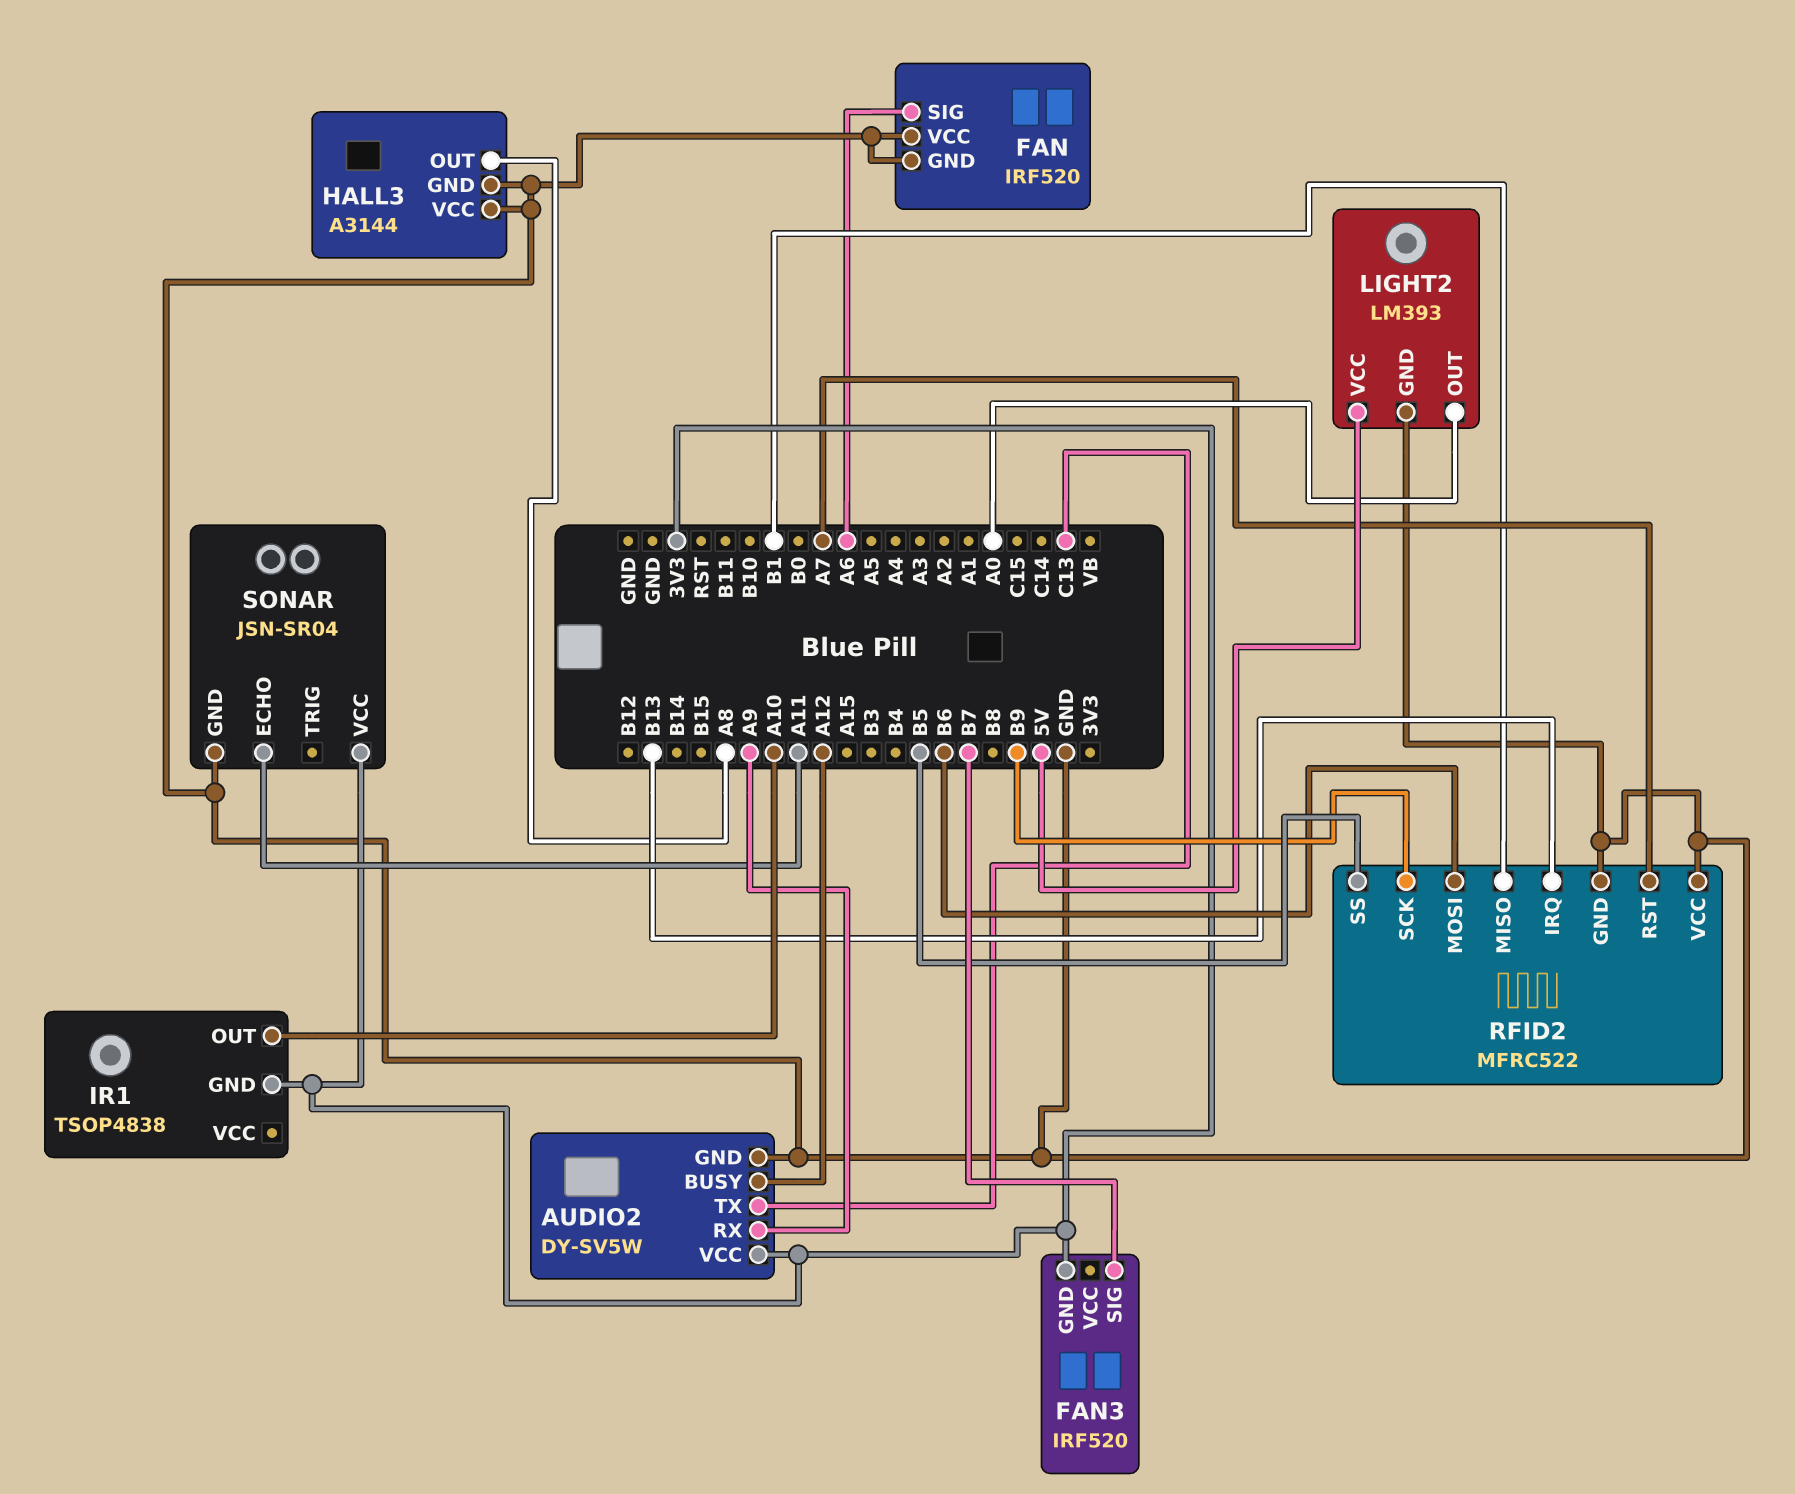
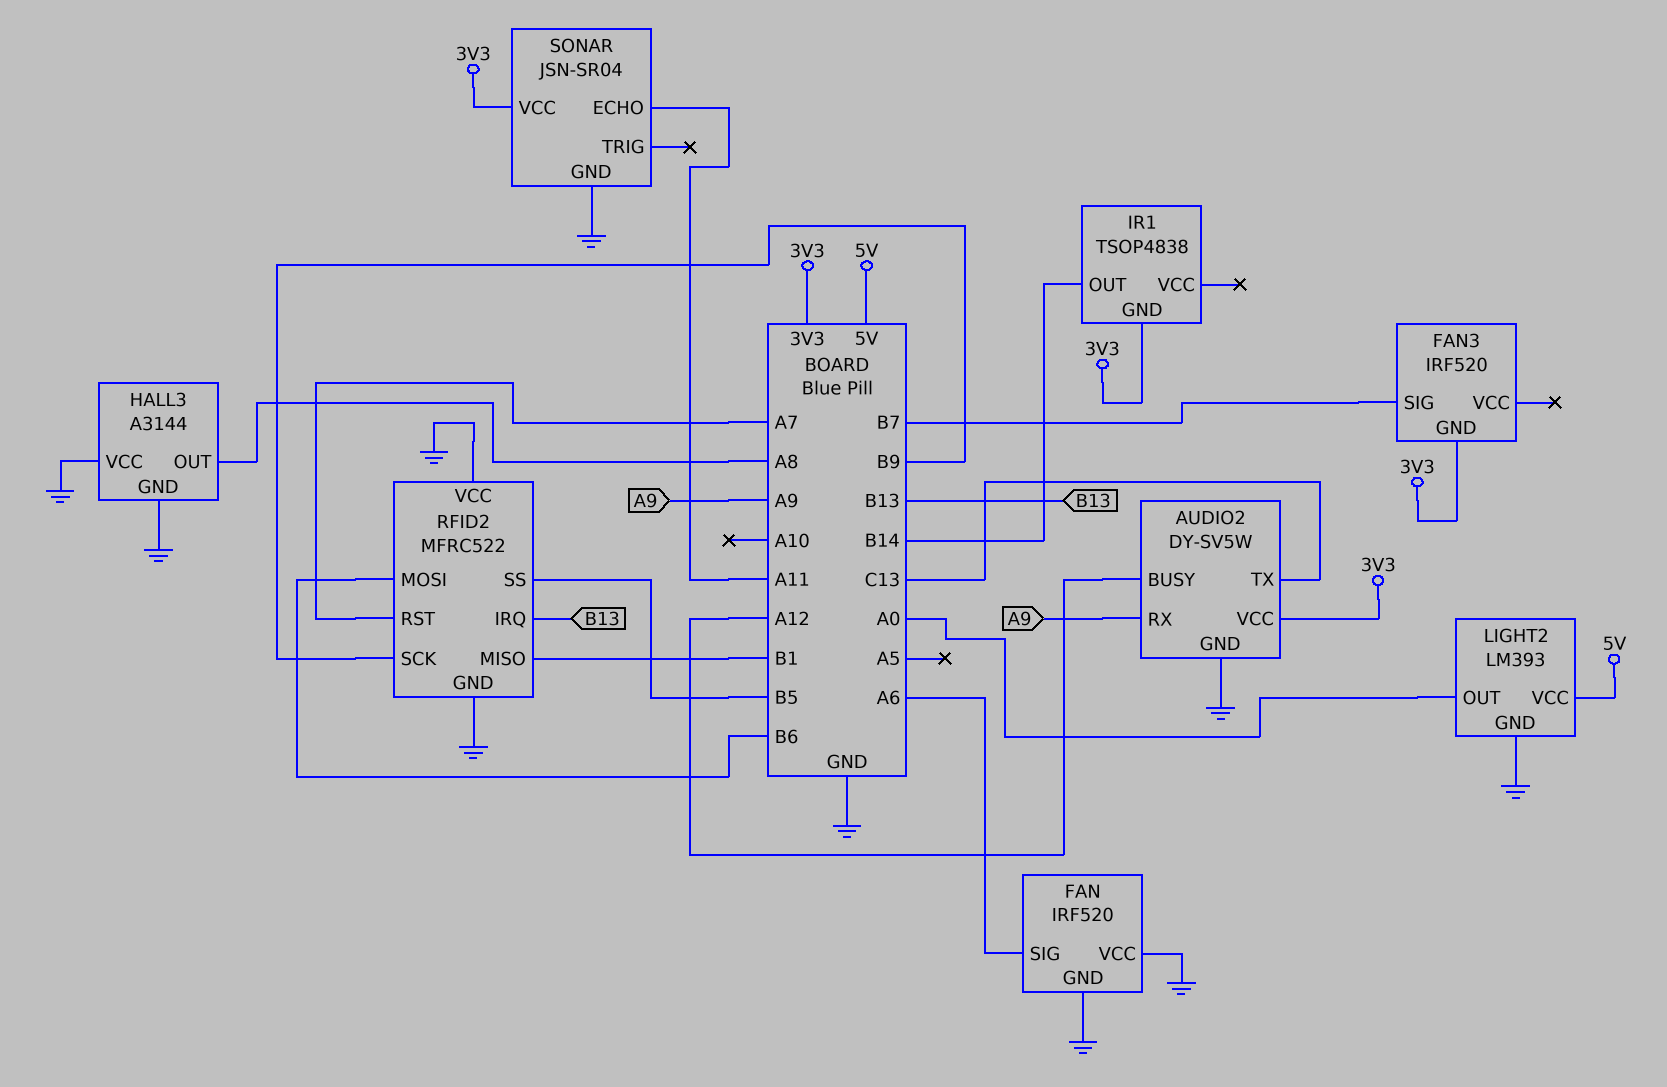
IR1 pin OUT: A10 -> B14

